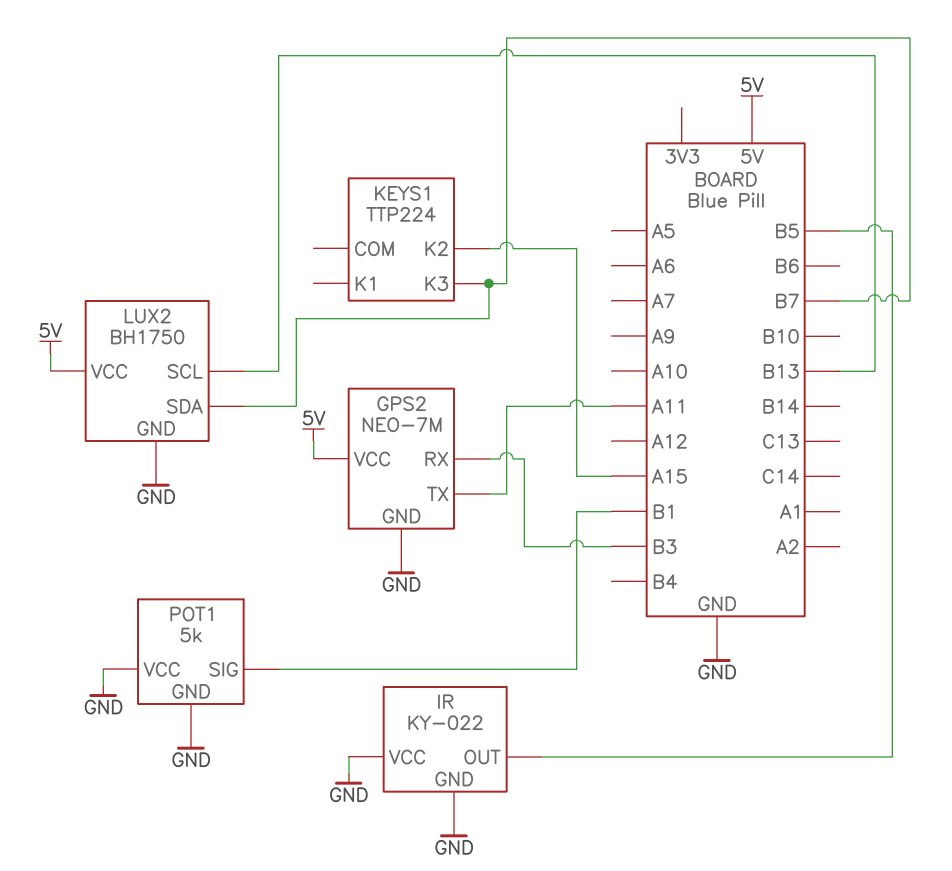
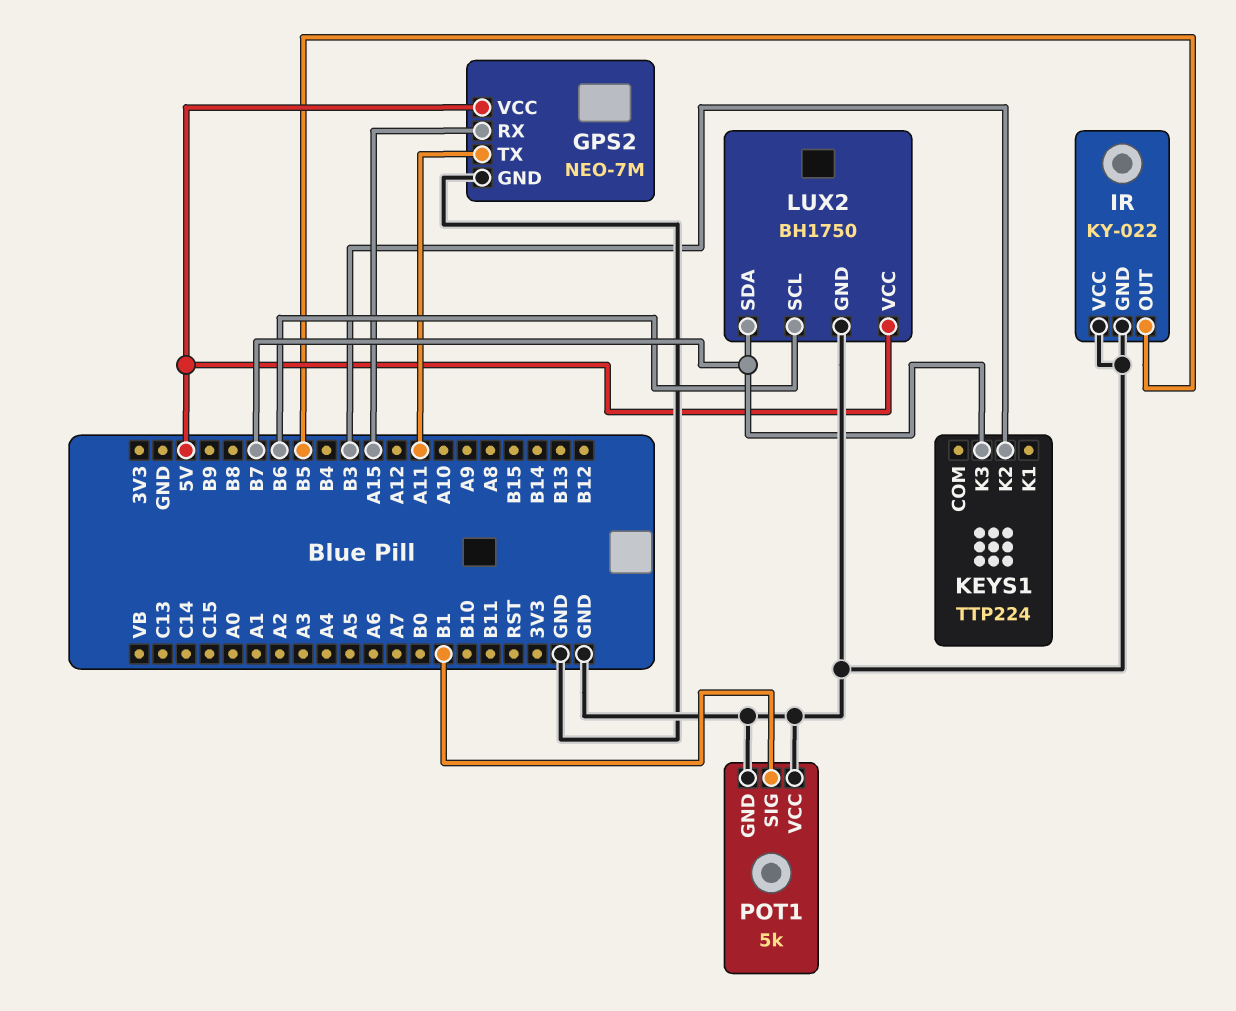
GPS2 pin RX: B3 -> A15
KEYS1 pin K2: A15 -> B3
LUX2 pin SCL: B13 -> B6

